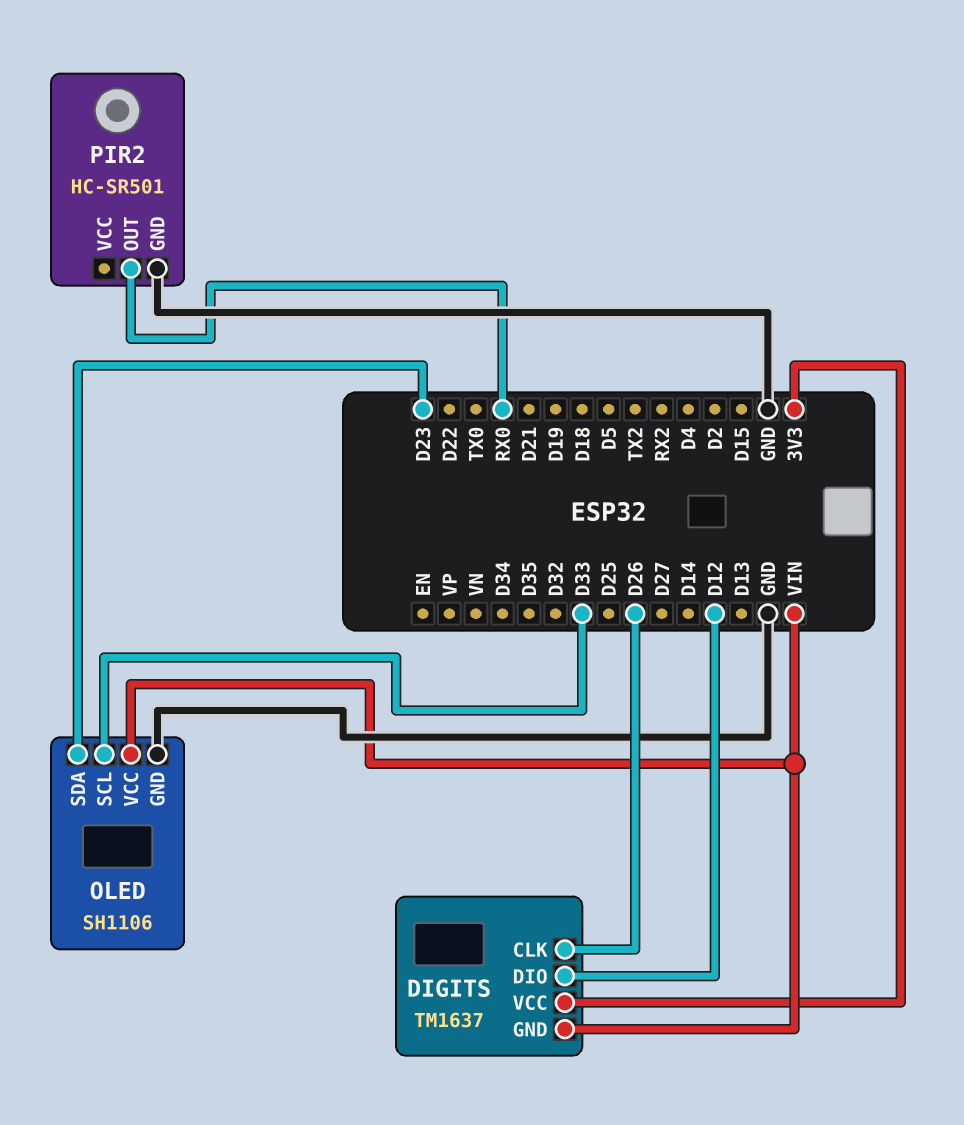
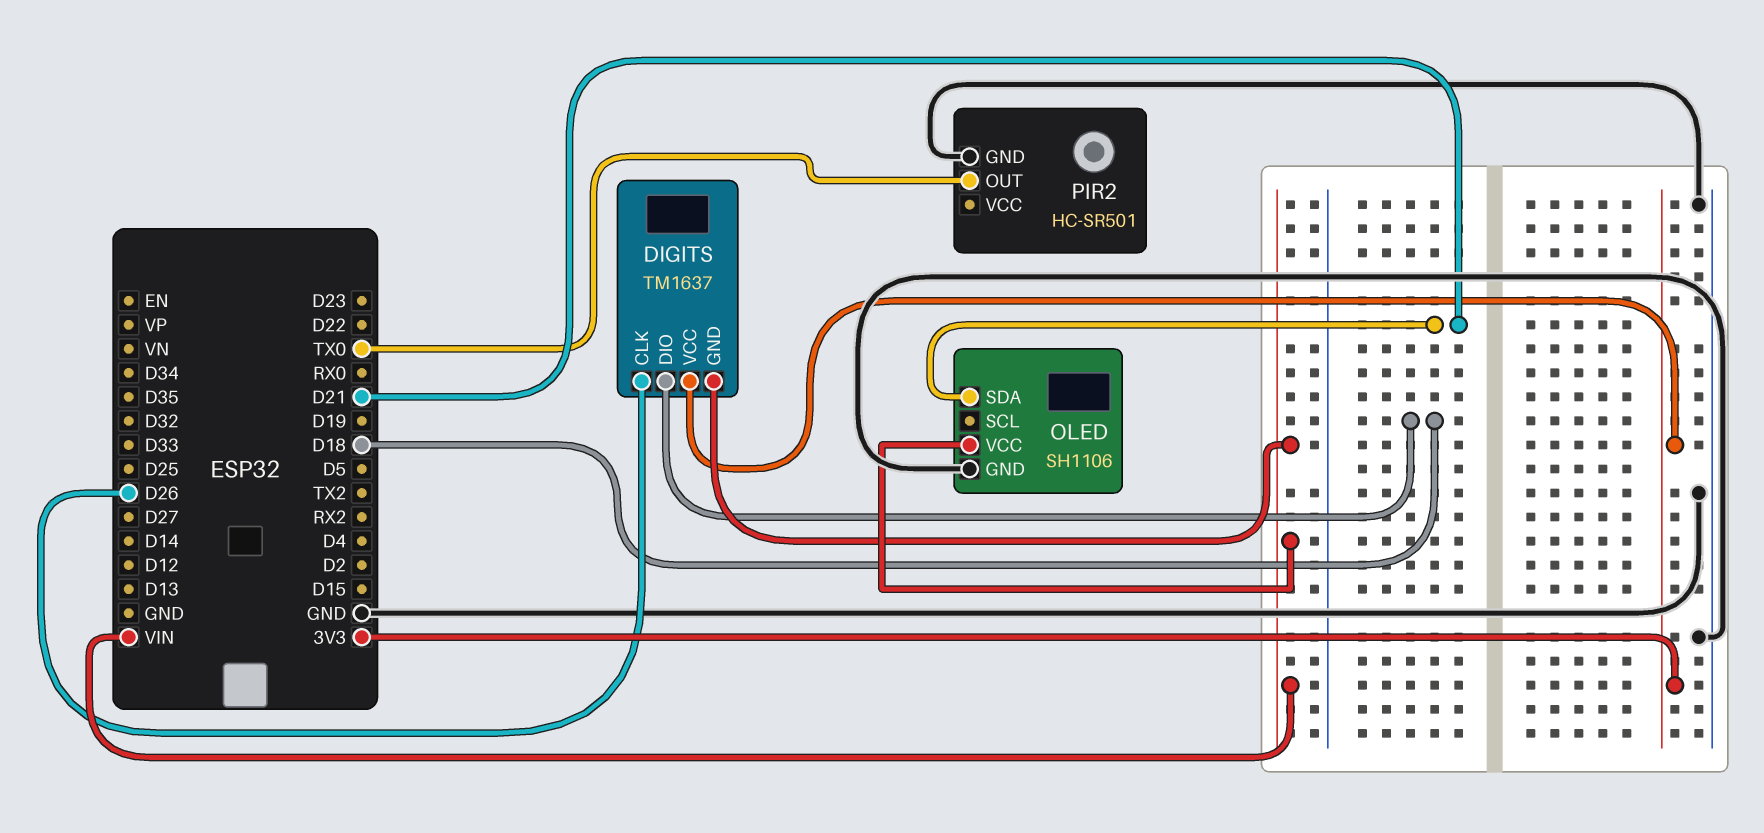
DIGITS pin DIO: D12 -> D18
OLED pin SCL: D33 -> none
OLED pin SDA: D23 -> D21
PIR2 pin OUT: RX0 -> TX0

